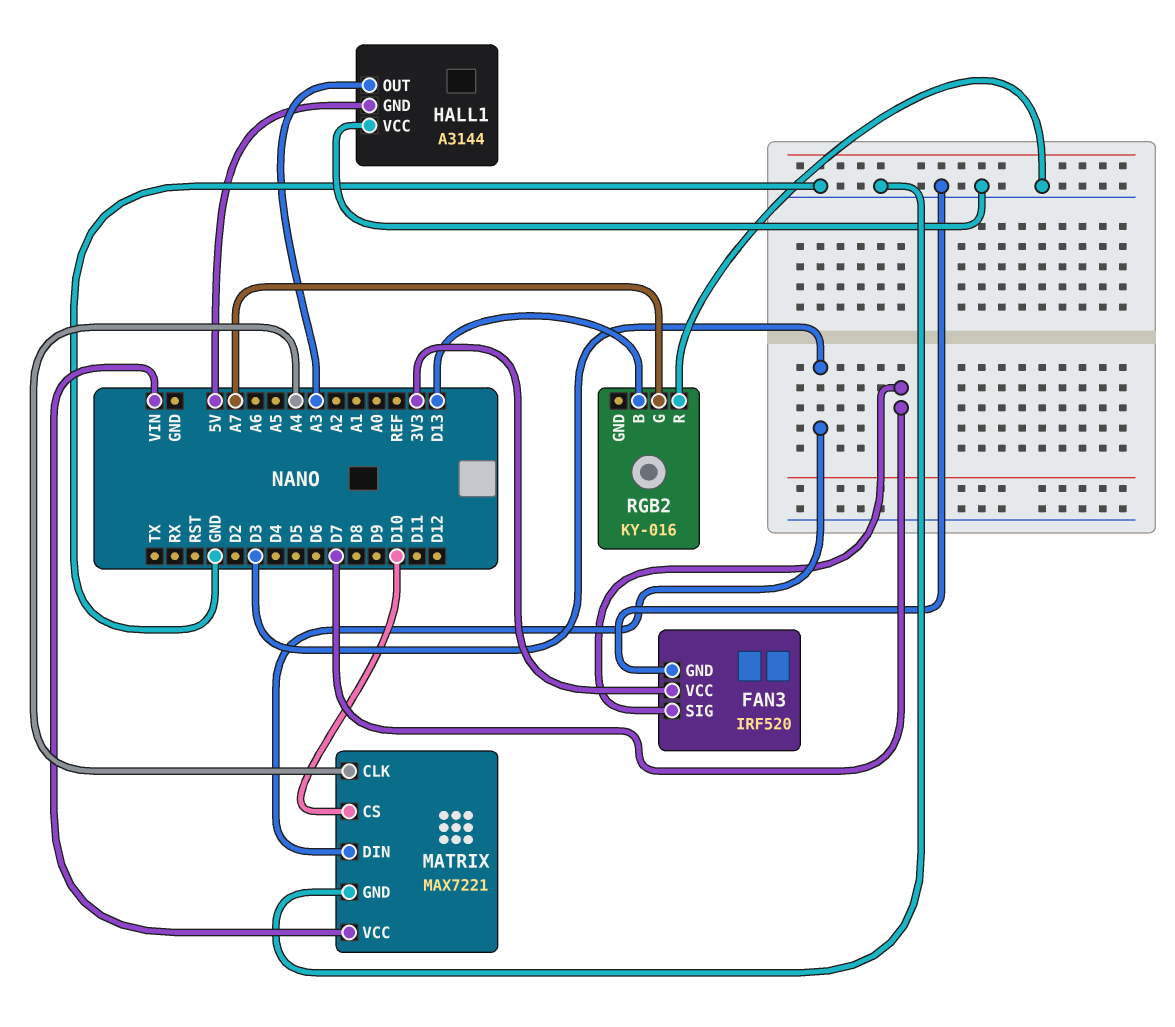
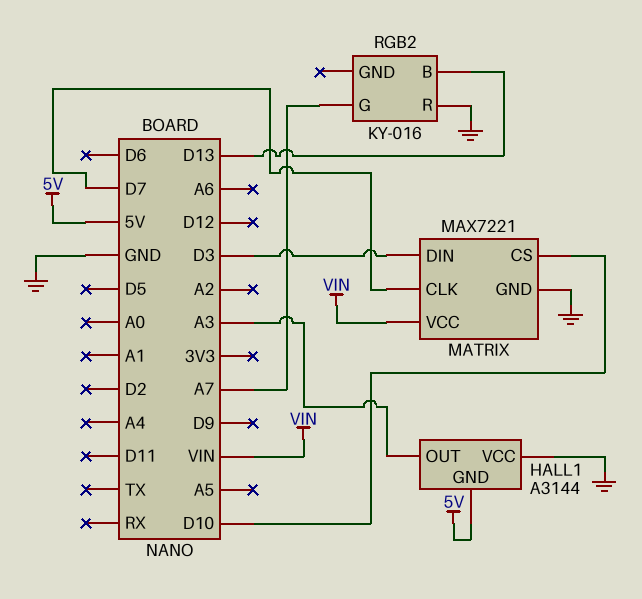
FAN3: IRF520 -> none
FAN3 pin GND: GND -> none
FAN3 pin SIG: D7 -> none
FAN3 pin VCC: 3V3 -> none
MATRIX pin CLK: A4 -> D7

